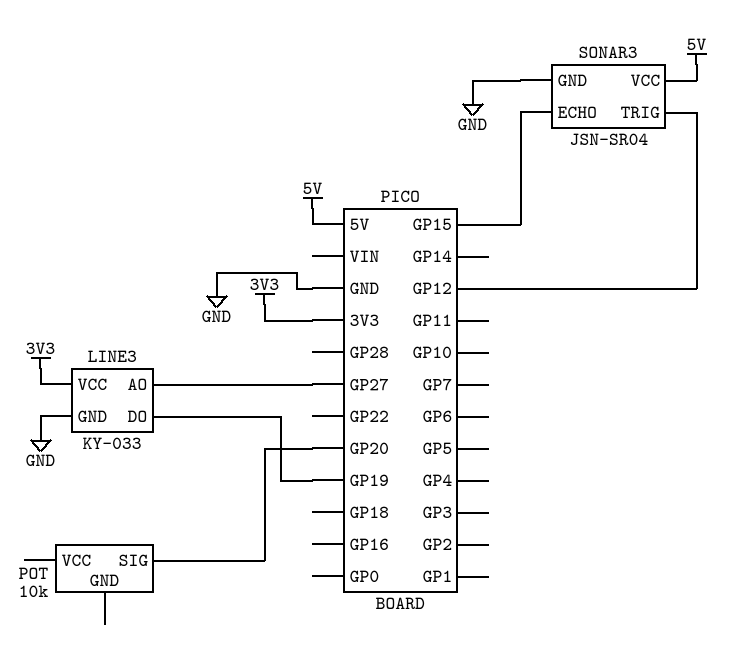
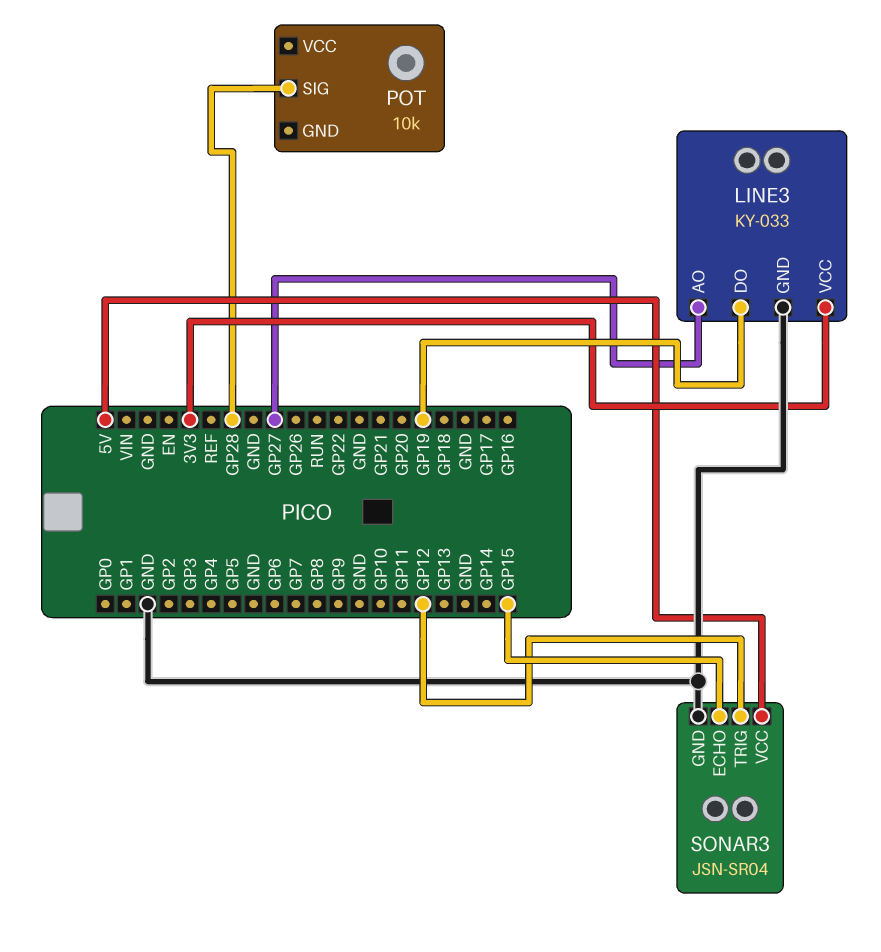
POT pin SIG: GP20 -> GP28

